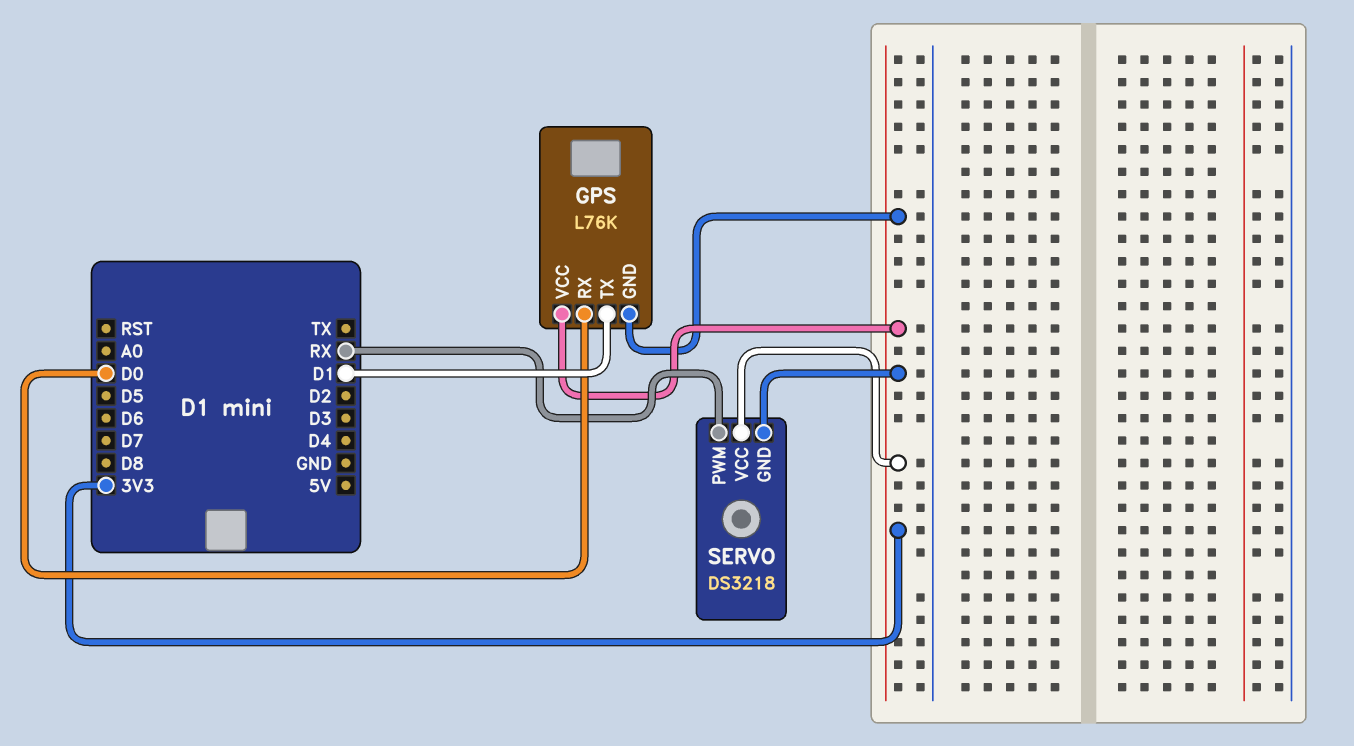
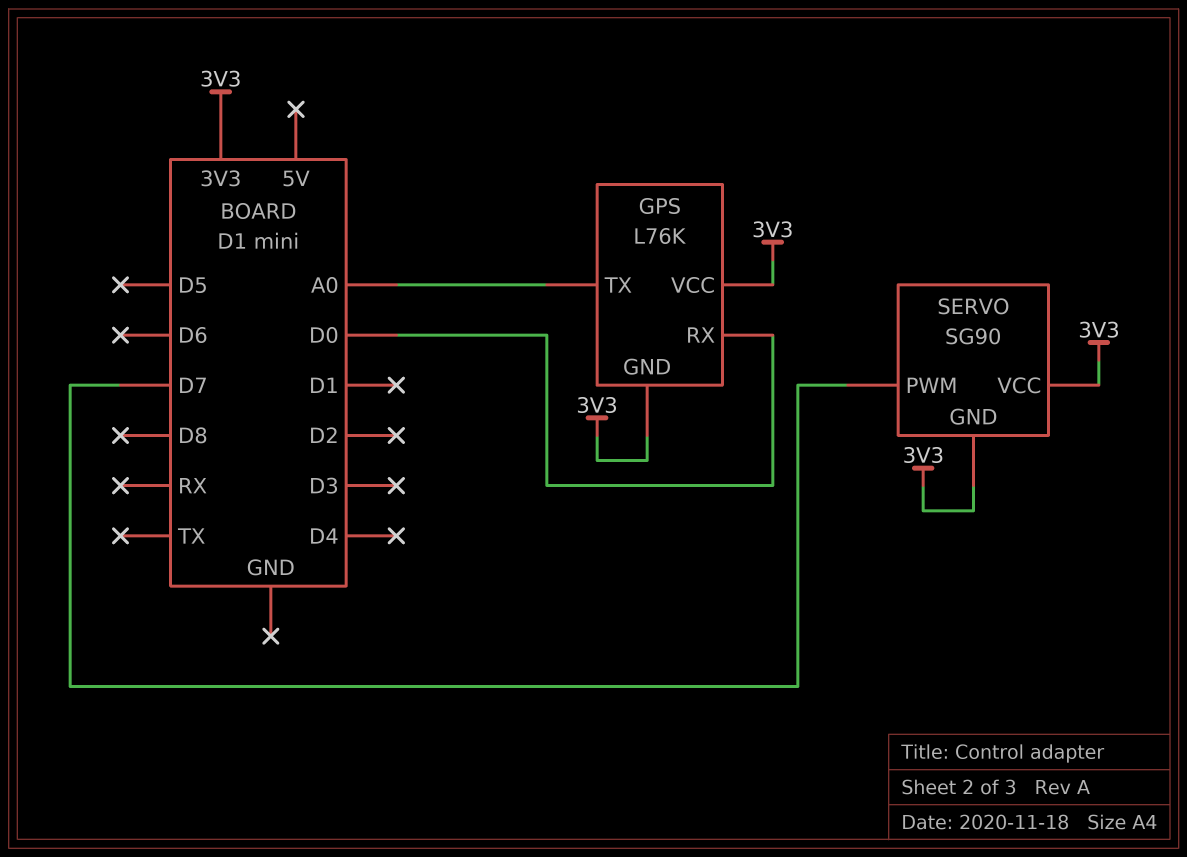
GPS pin TX: D1 -> A0
SERVO: DS3218 -> SG90
SERVO pin PWM: RX -> D7

